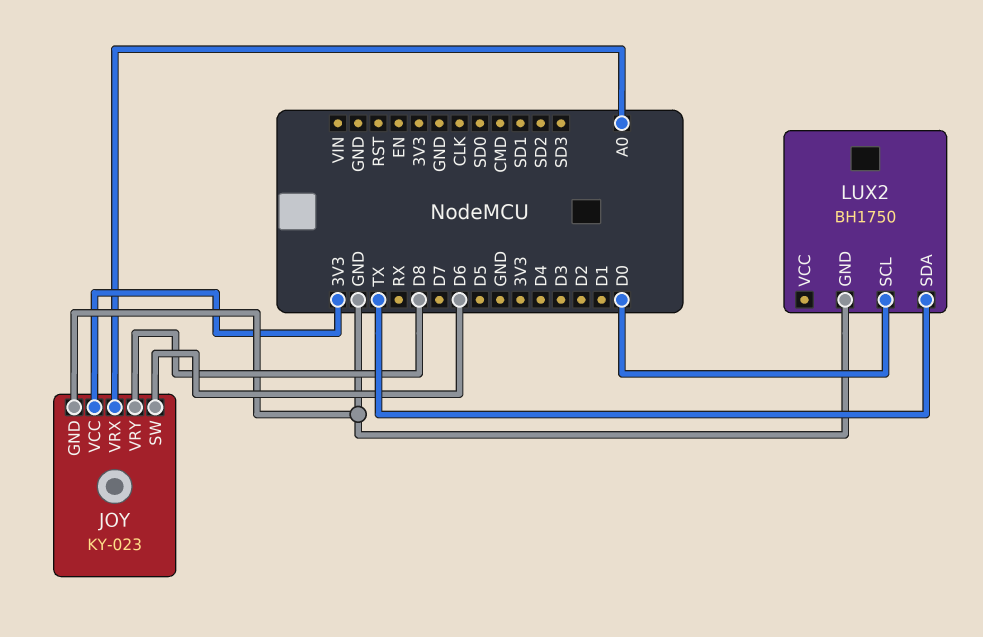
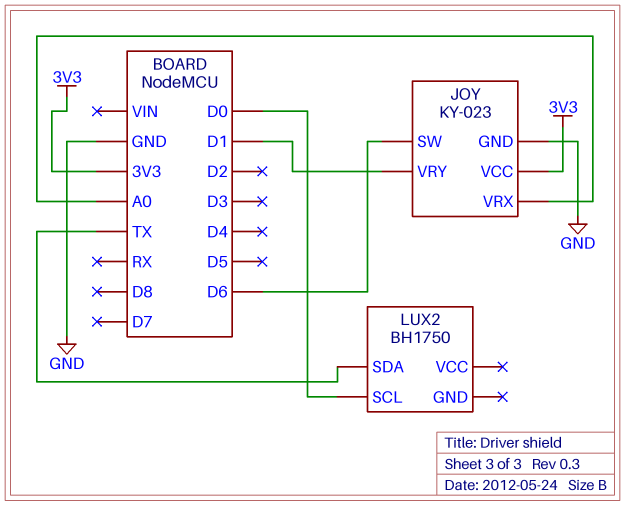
JOY pin VRY: D8 -> D1
LUX2 pin GND: GND -> none

